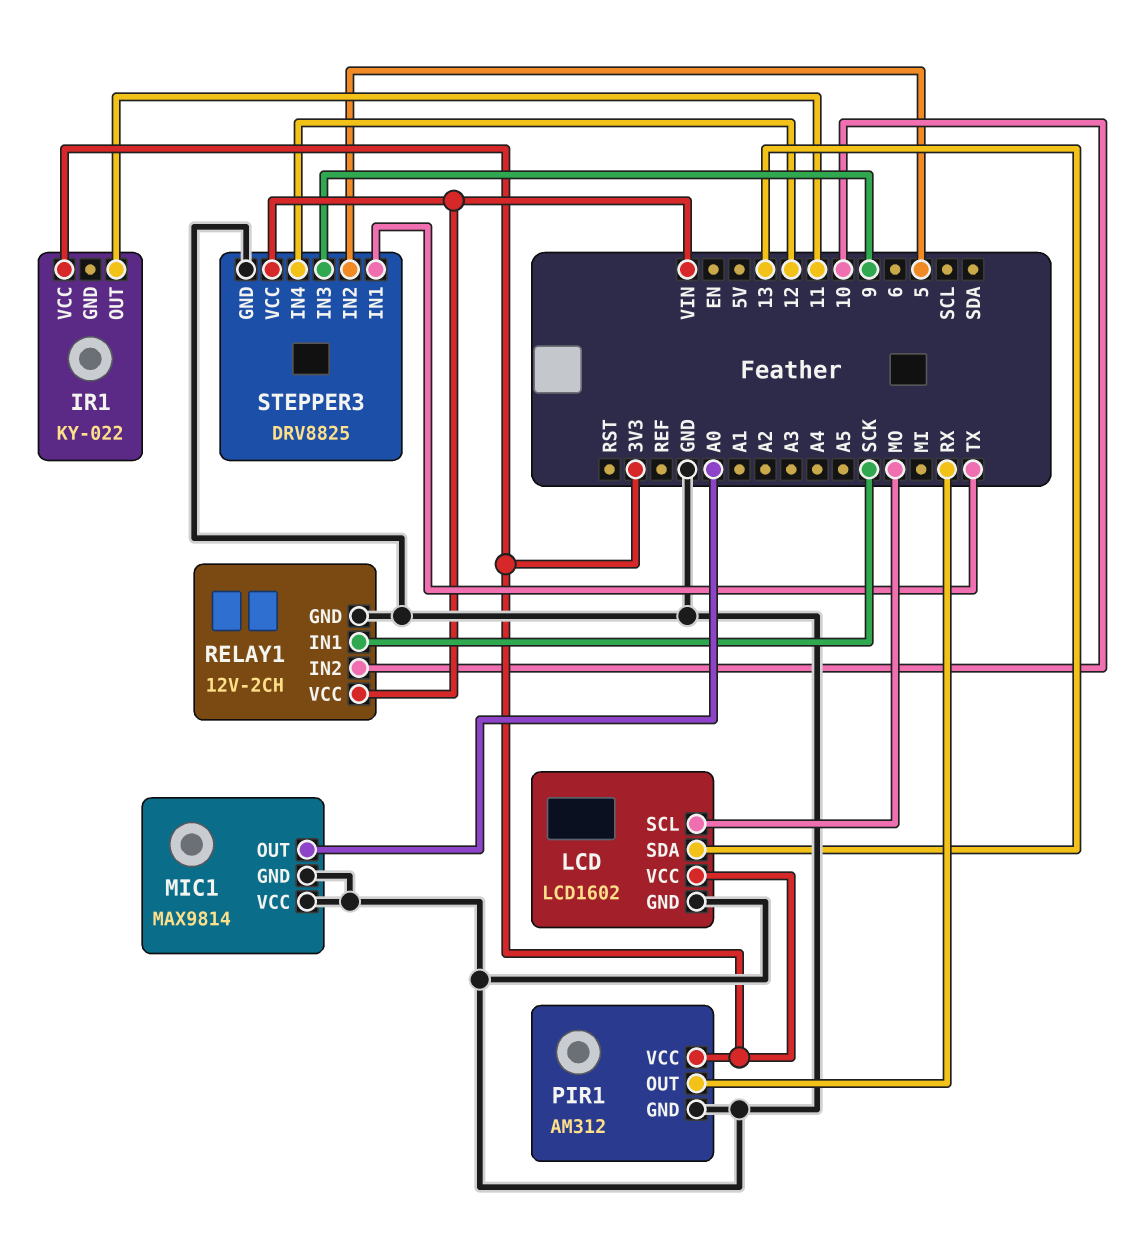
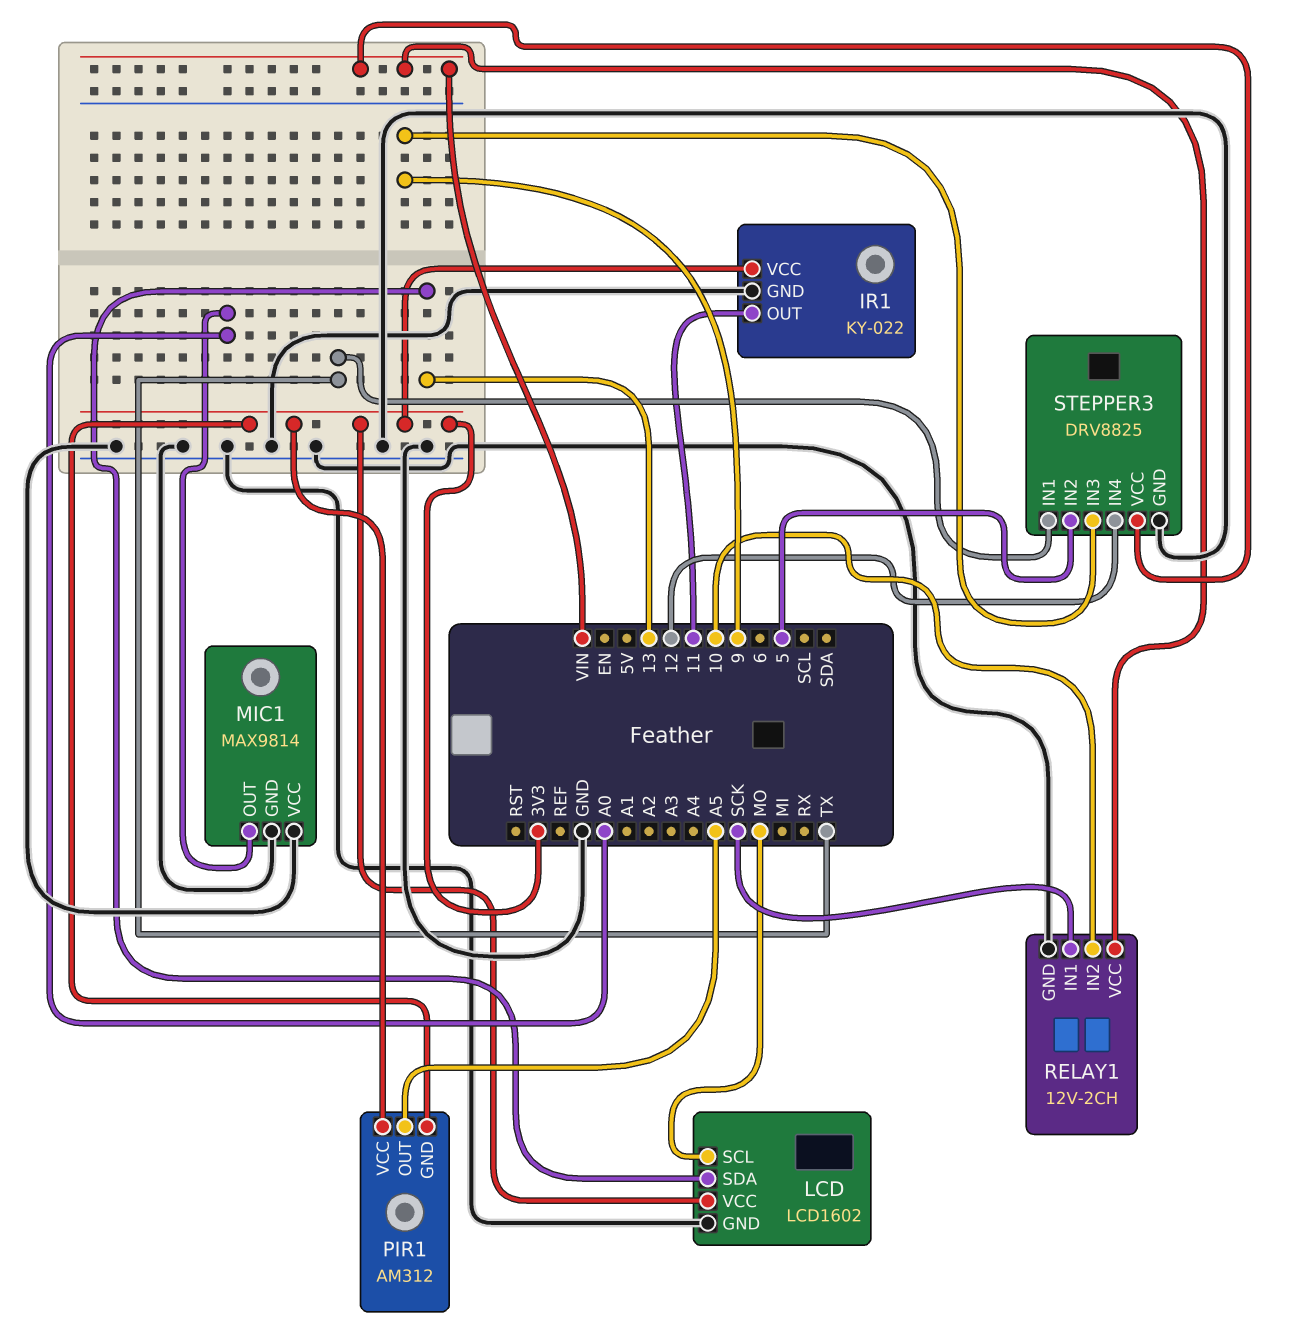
IR1 pin GND: none -> GND
PIR1 pin GND: GND -> 3V3
PIR1 pin OUT: RX -> A5

